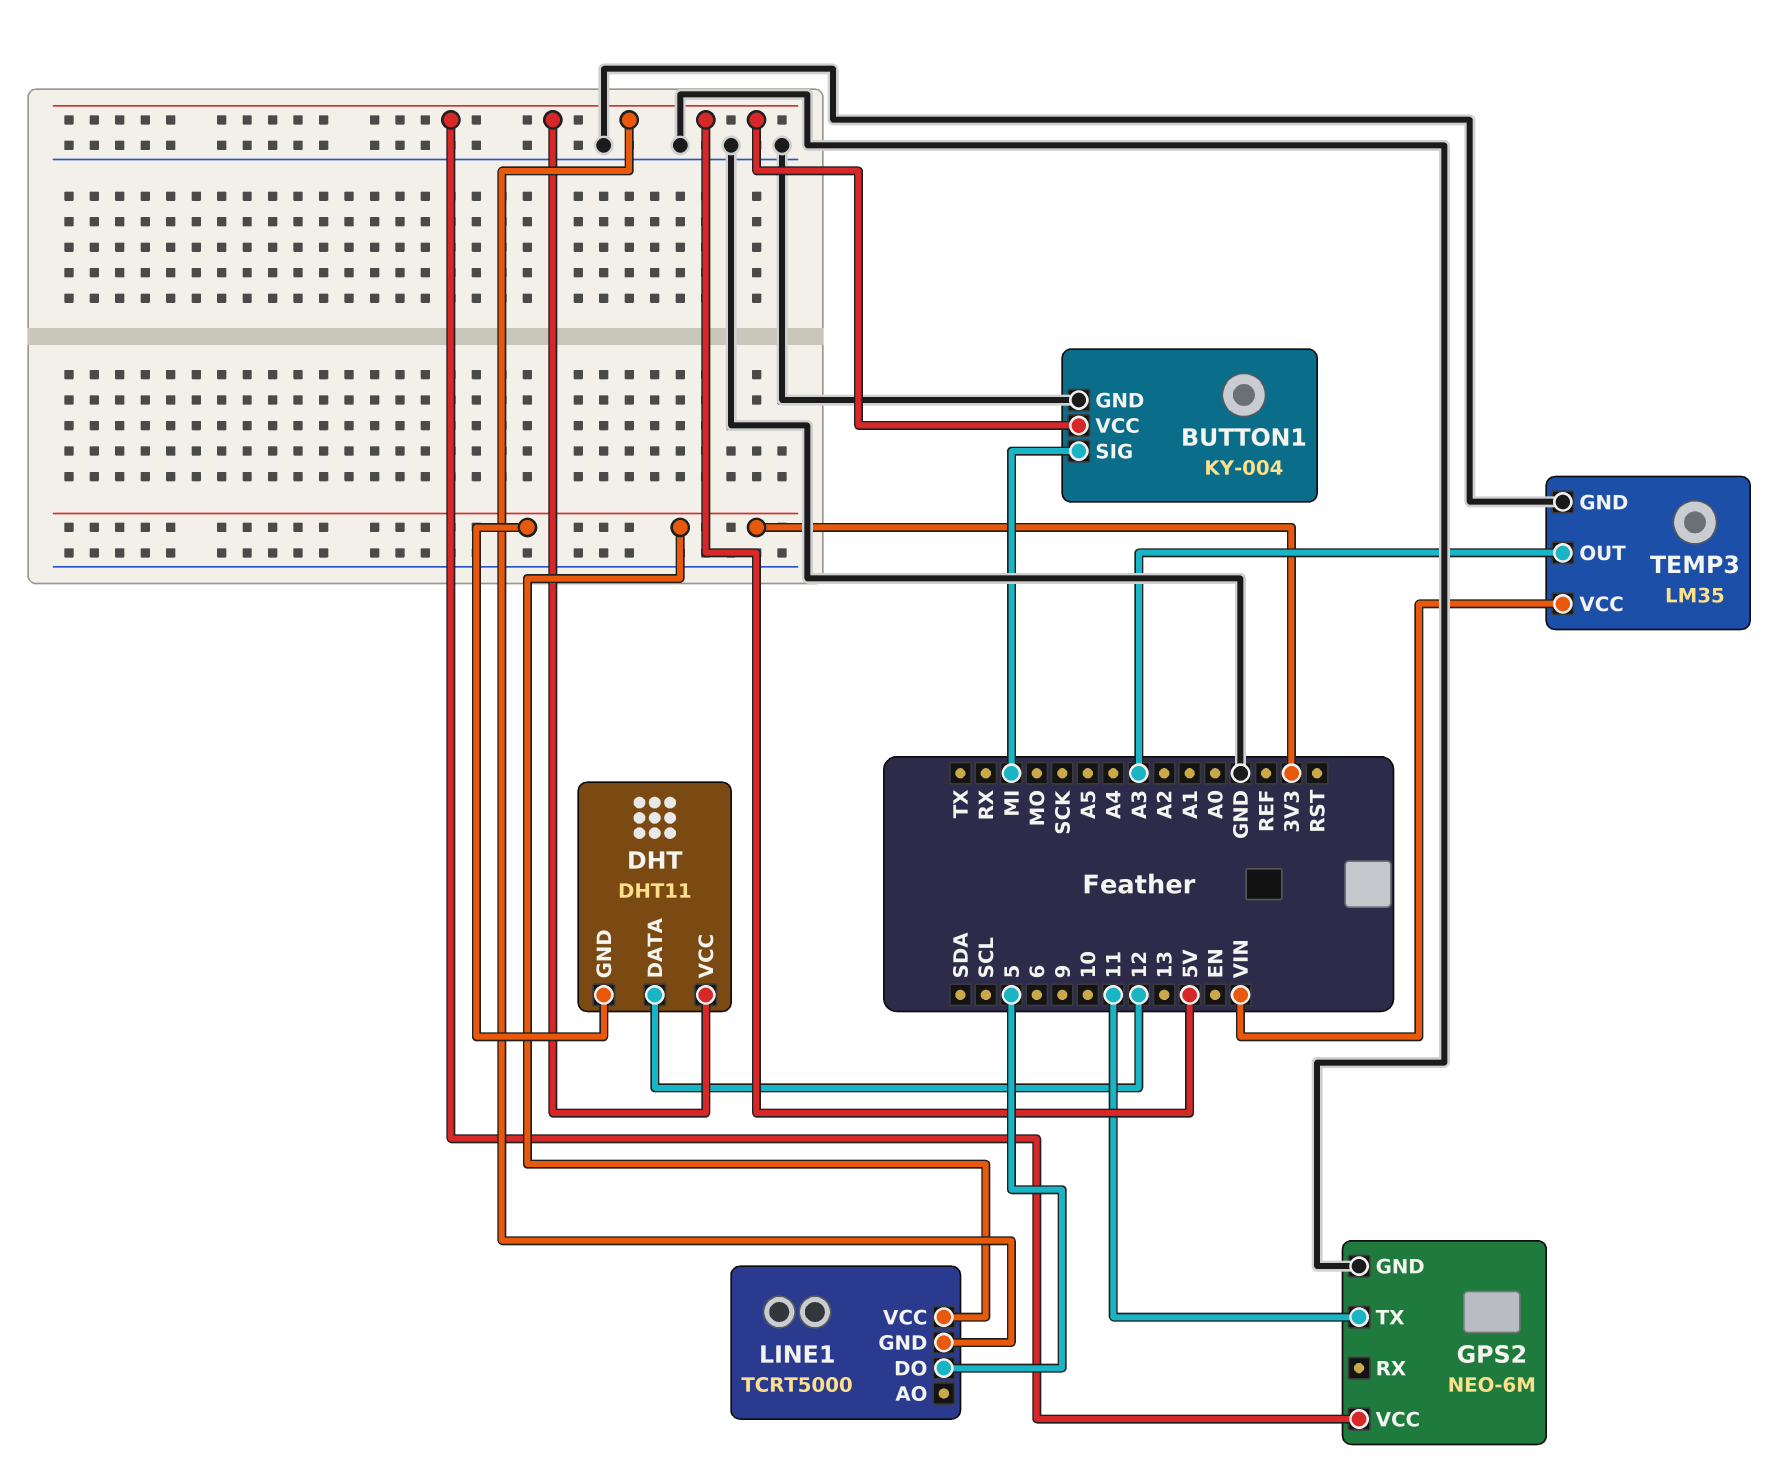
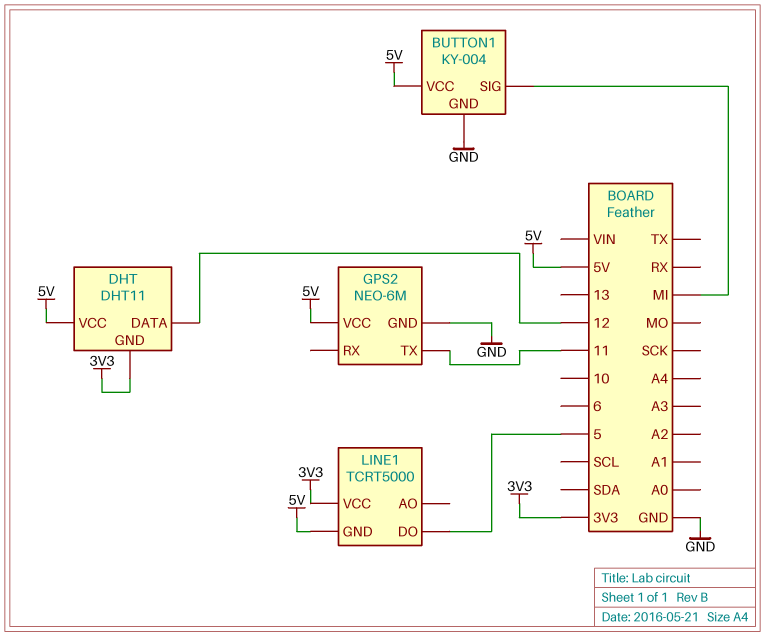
TEMP3: LM35 -> none
TEMP3 pin GND: GND -> none
TEMP3 pin OUT: A3 -> none
TEMP3 pin VCC: VIN -> none

